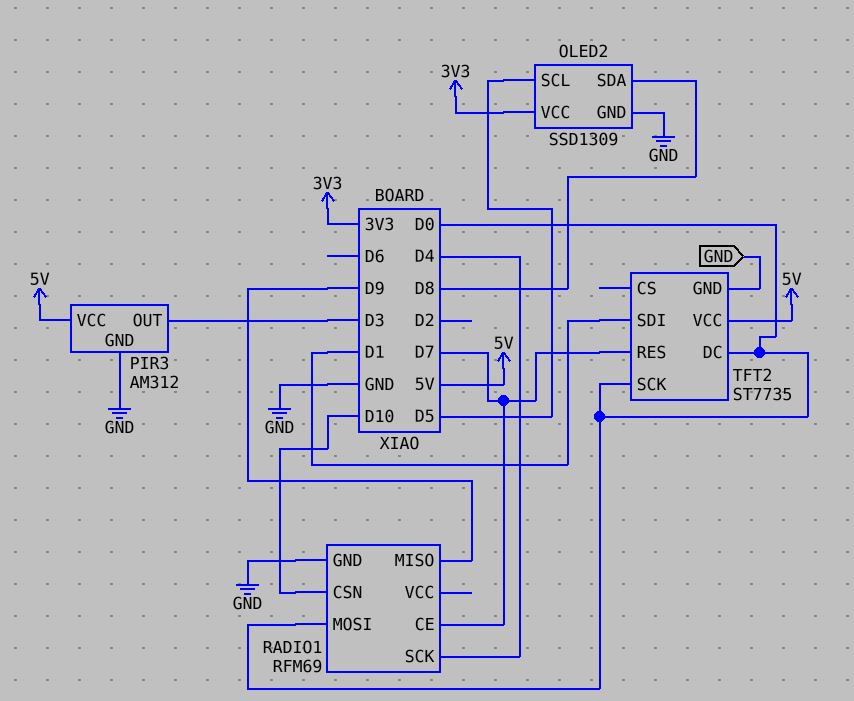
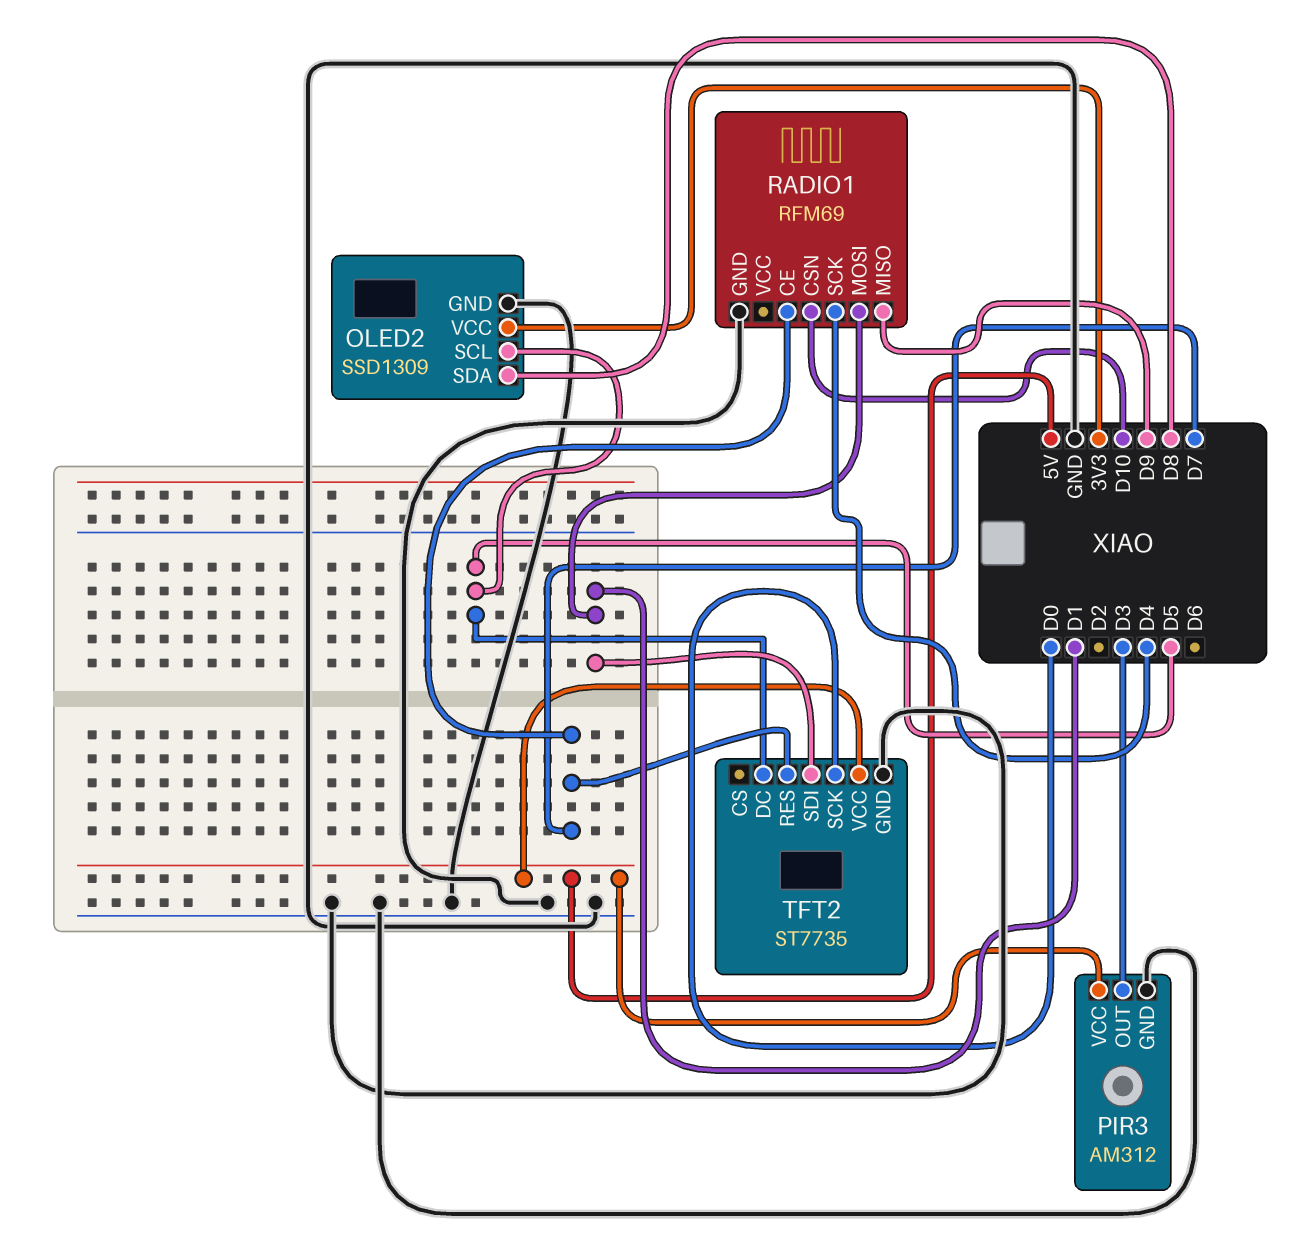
RADIO1 pin MOSI: D0 -> D1
TFT2 pin DC: D0 -> D5

